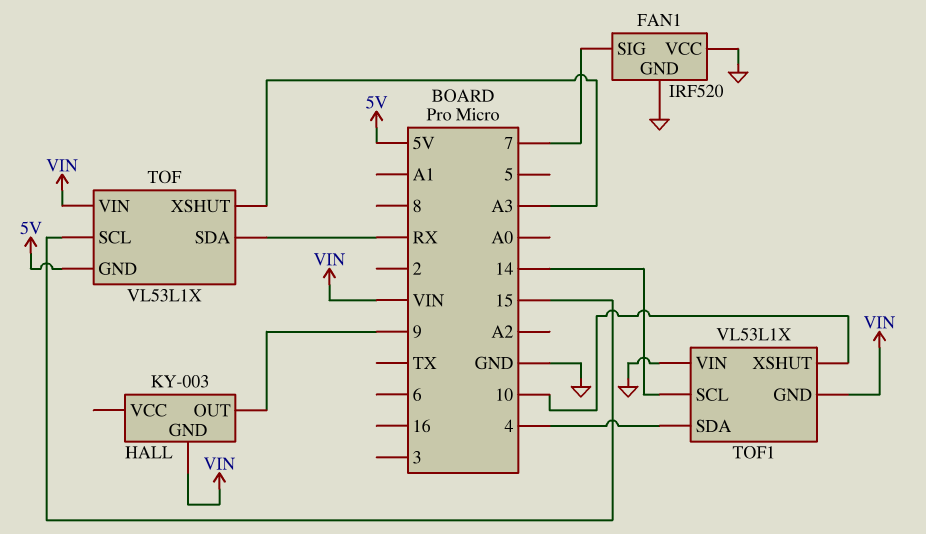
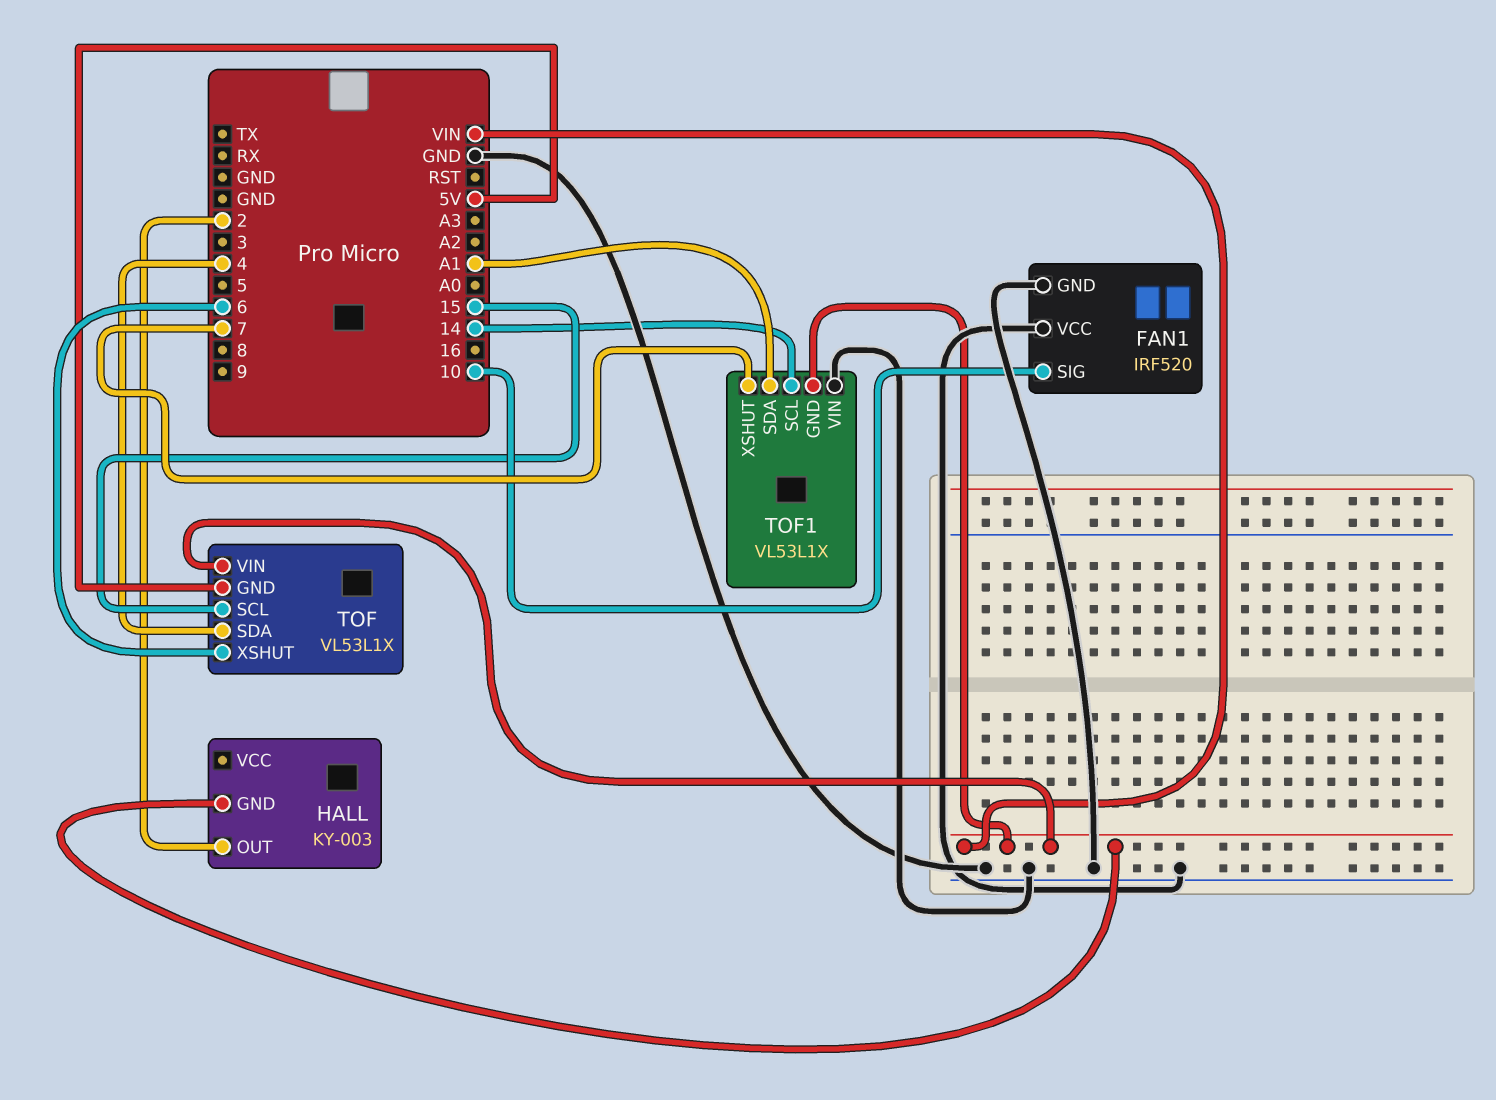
FAN1 pin SIG: 7 -> 10
HALL pin OUT: 9 -> 2
TOF pin SDA: RX -> 4
TOF pin XSHUT: A3 -> 6
TOF1 pin SDA: 4 -> A1
TOF1 pin XSHUT: 10 -> 7

